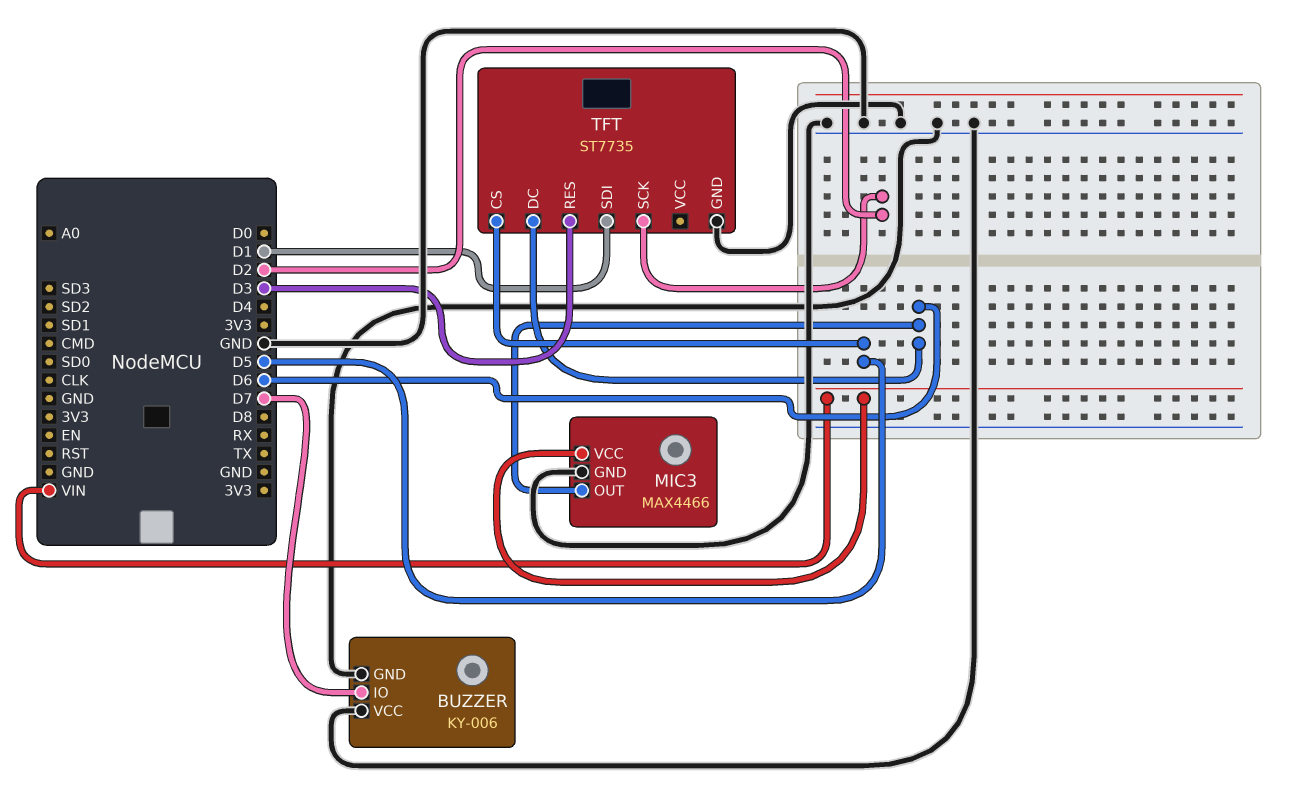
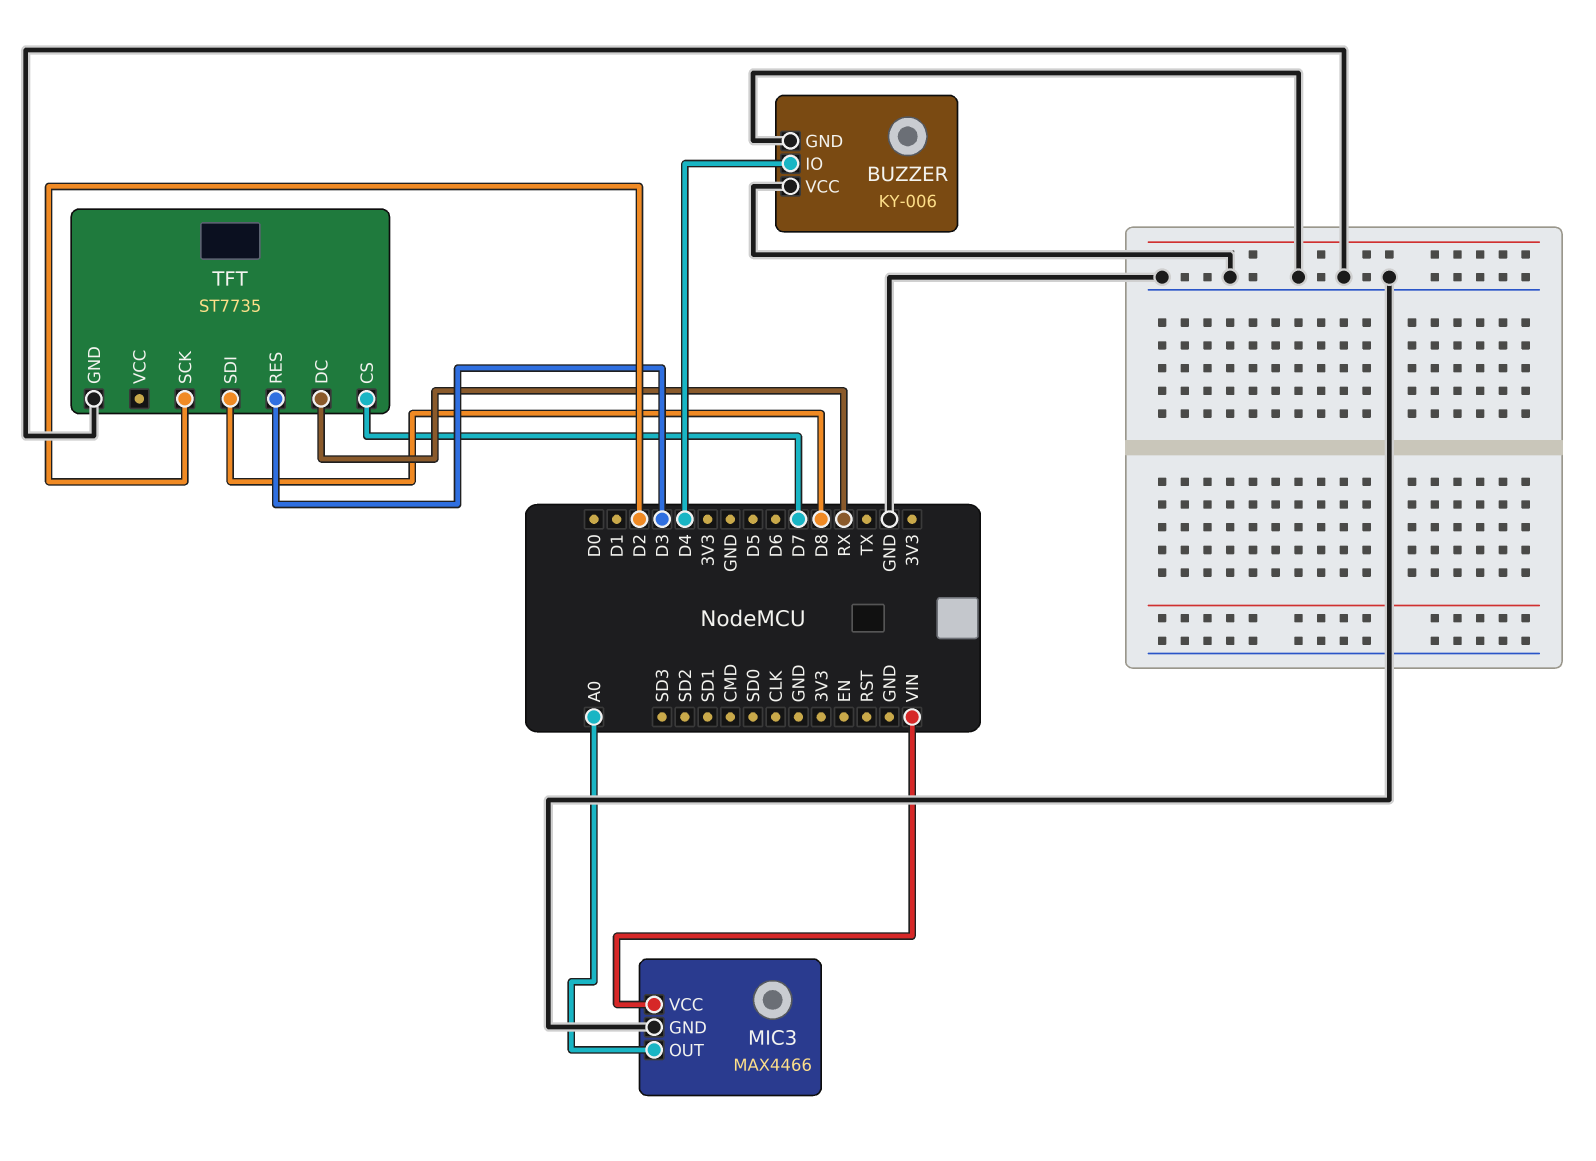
BUZZER pin IO: D7 -> D4
MIC3 pin OUT: D6 -> A0
TFT pin CS: D5 -> D7
TFT pin DC: D6 -> RX
TFT pin SDI: D1 -> D8

